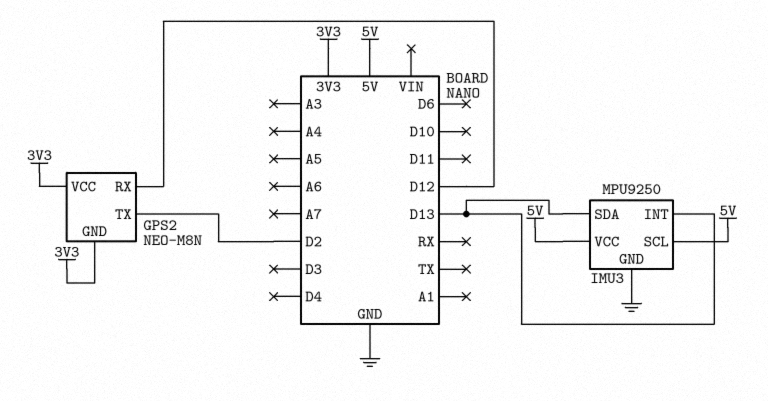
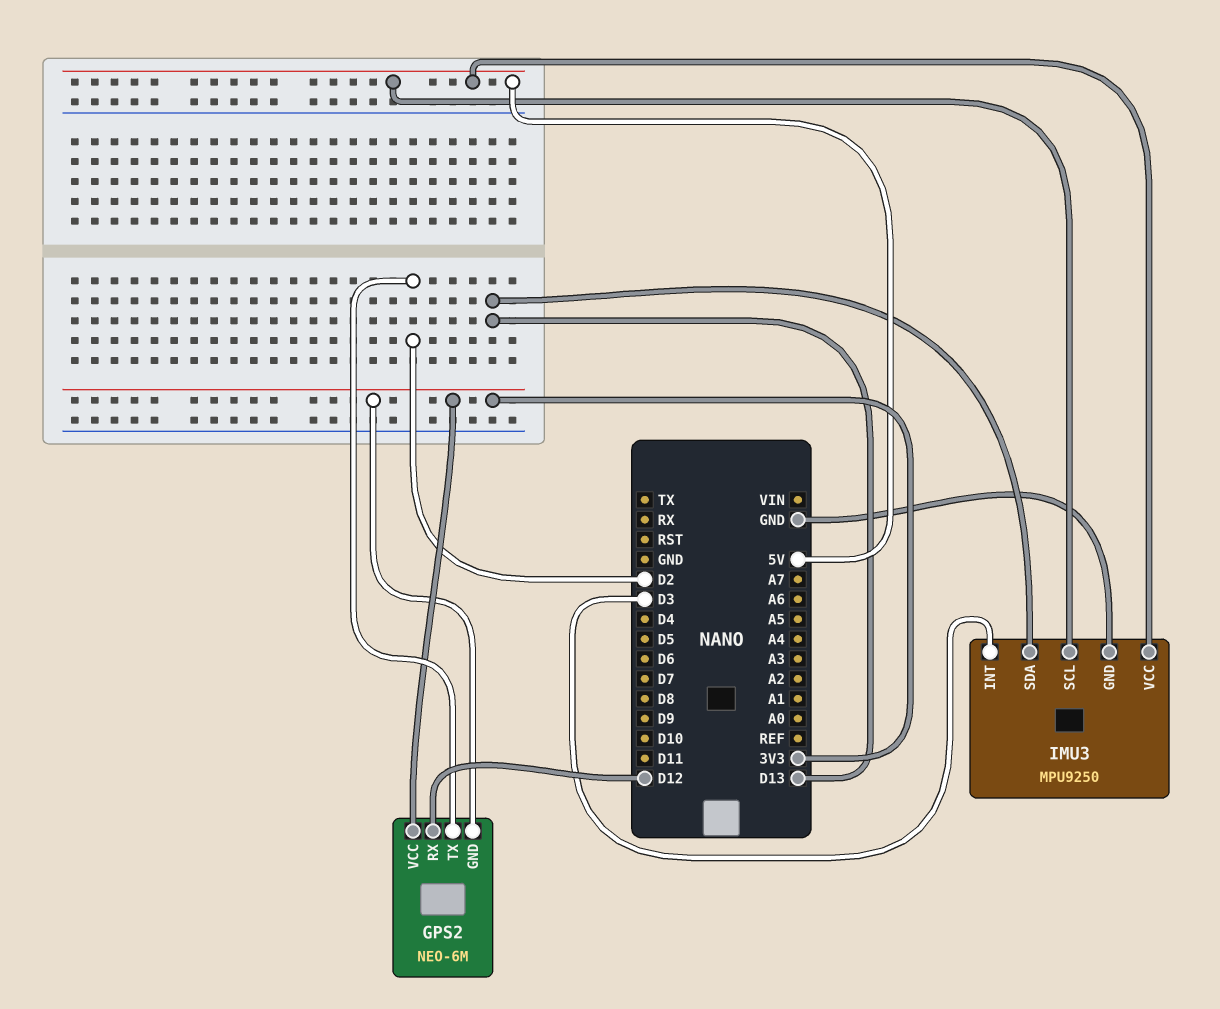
GPS2: NEO-M8N -> NEO-6M
IMU3 pin INT: D13 -> D3

